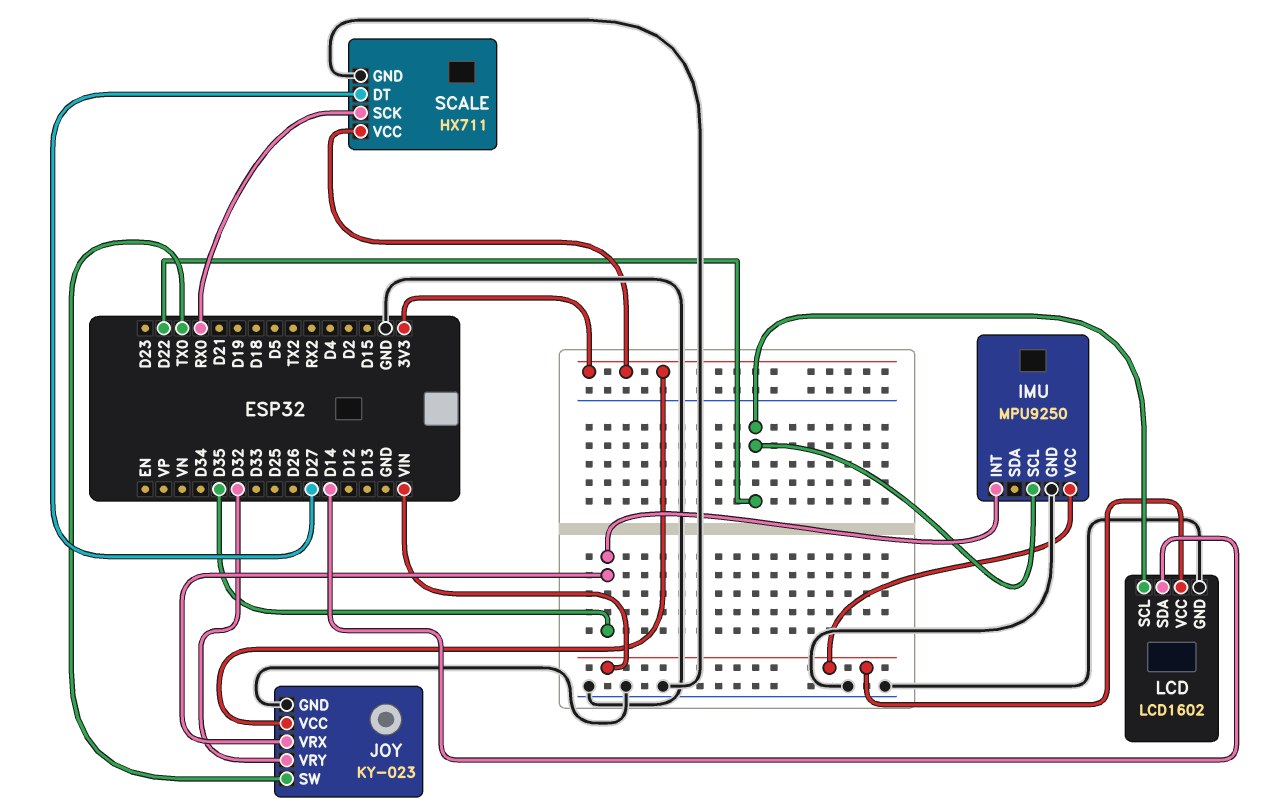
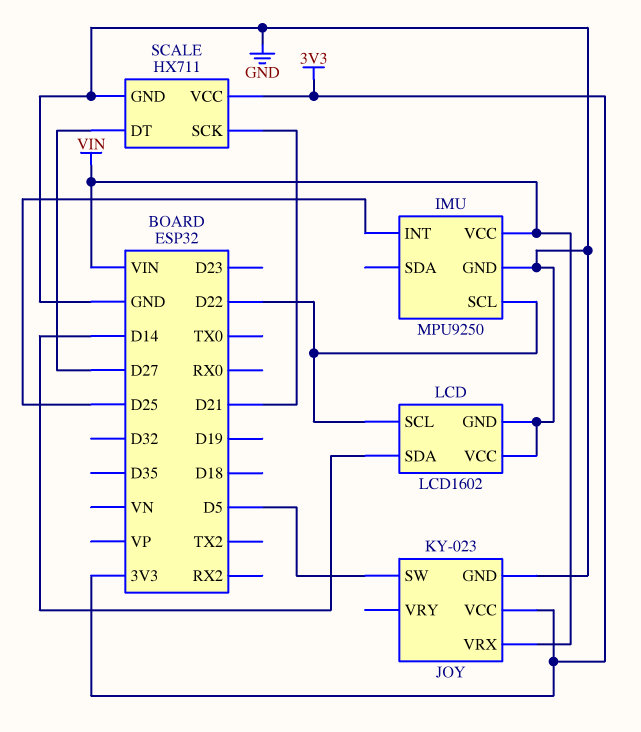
IMU pin INT: D35 -> D25
JOY pin SW: TX0 -> D5
JOY pin VRX: D35 -> VIN
JOY pin VRY: D32 -> none
LCD pin VCC: VIN -> GND
SCALE pin SCK: RX0 -> D21

